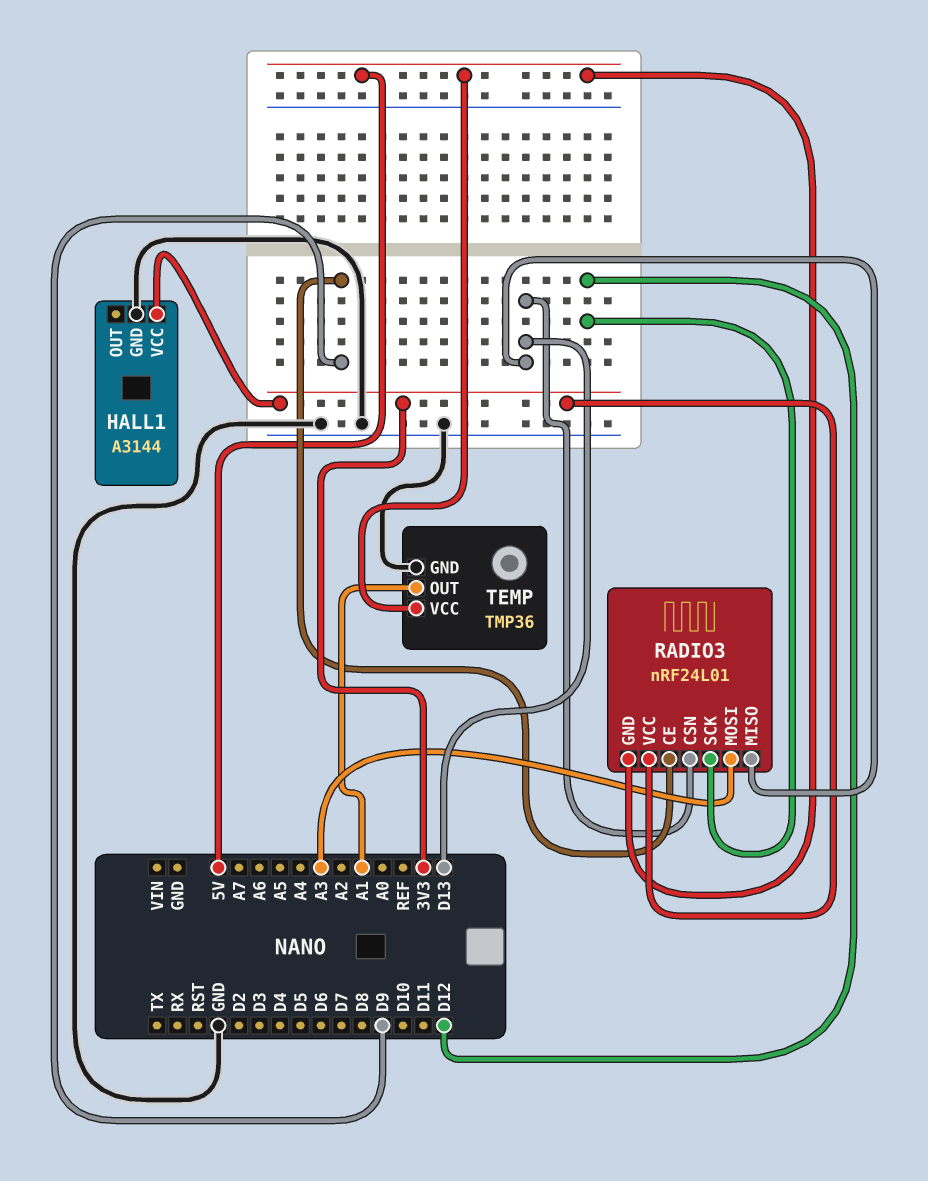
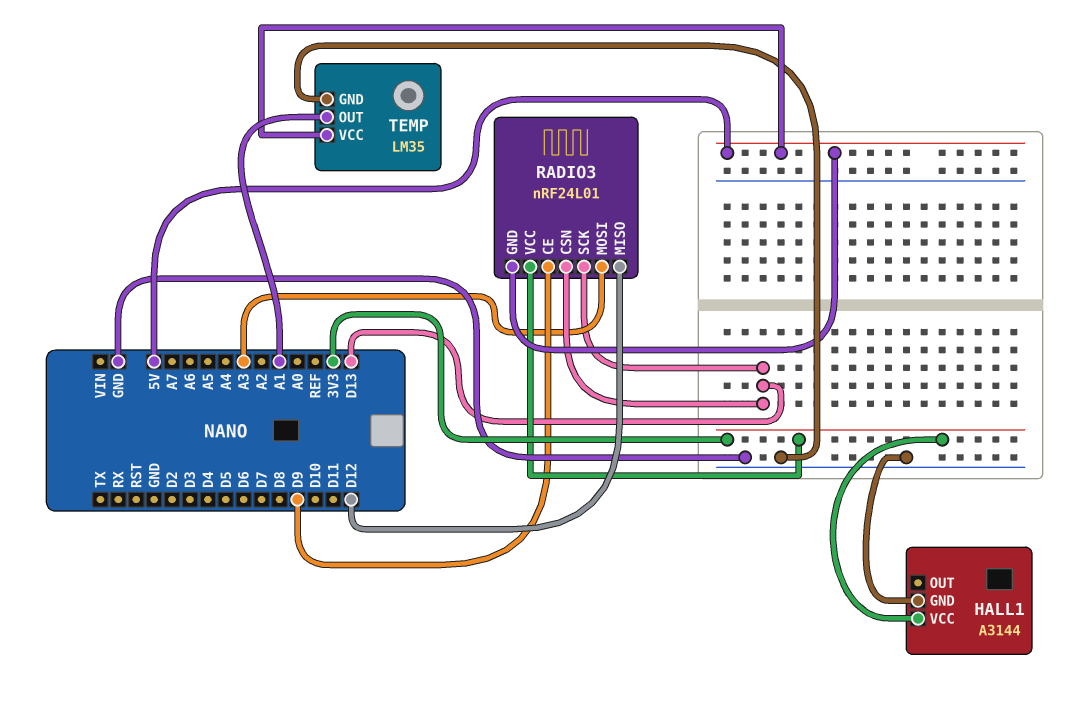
RADIO3 pin MISO: D13 -> D12
RADIO3 pin SCK: D12 -> D13
TEMP: TMP36 -> LM35

